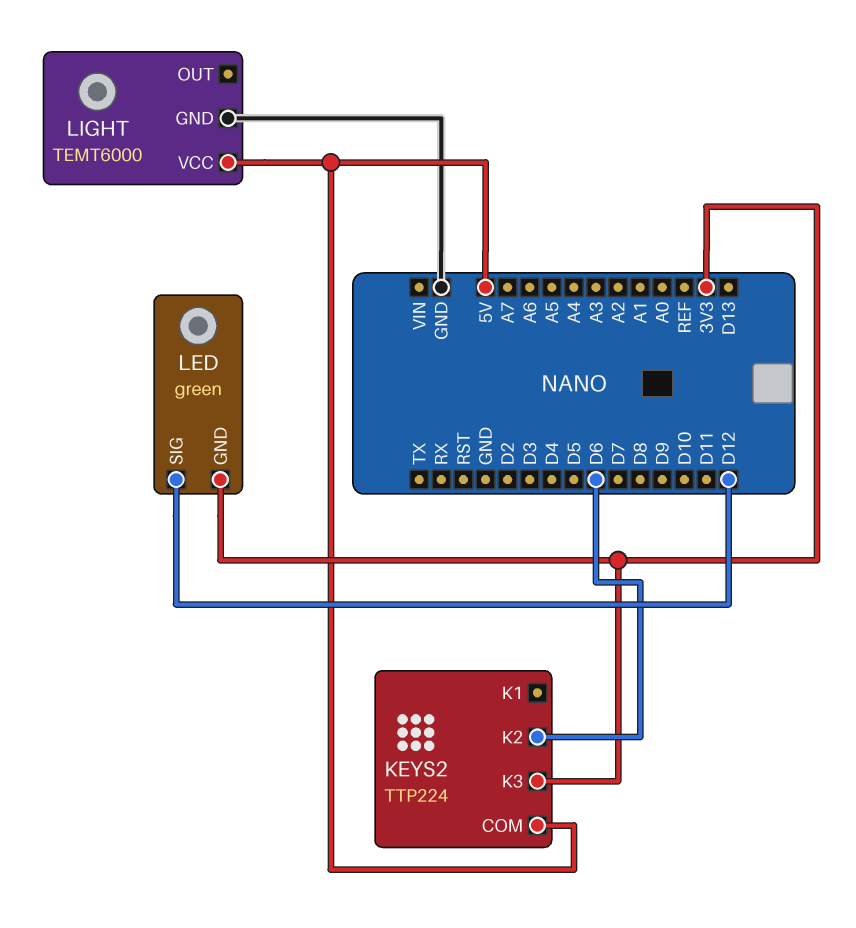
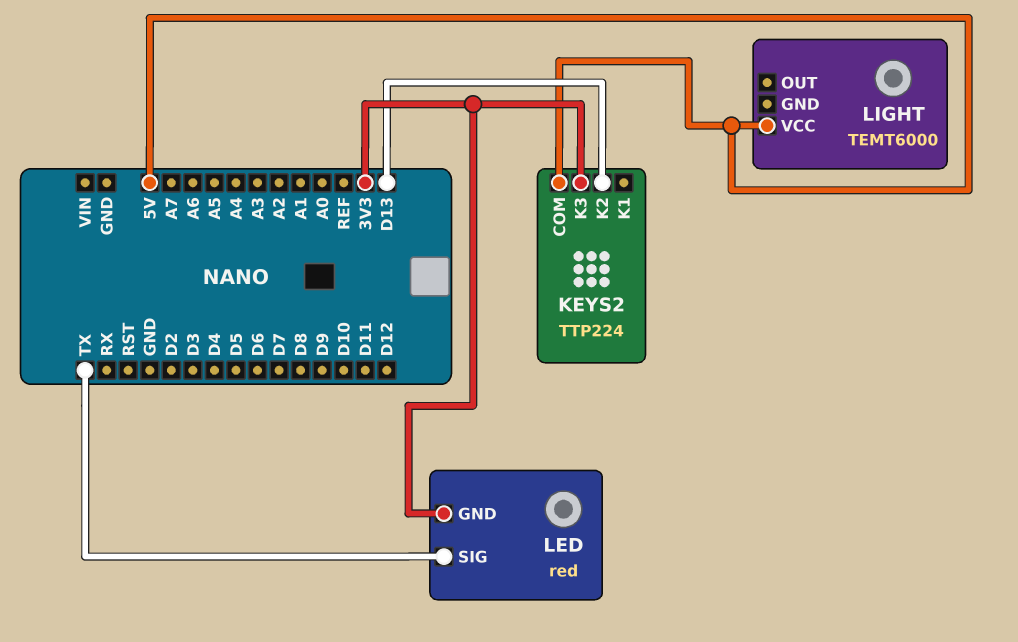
KEYS2 pin K2: D6 -> D13
LED: green -> red
LED pin SIG: D12 -> TX
LIGHT pin GND: GND -> none

